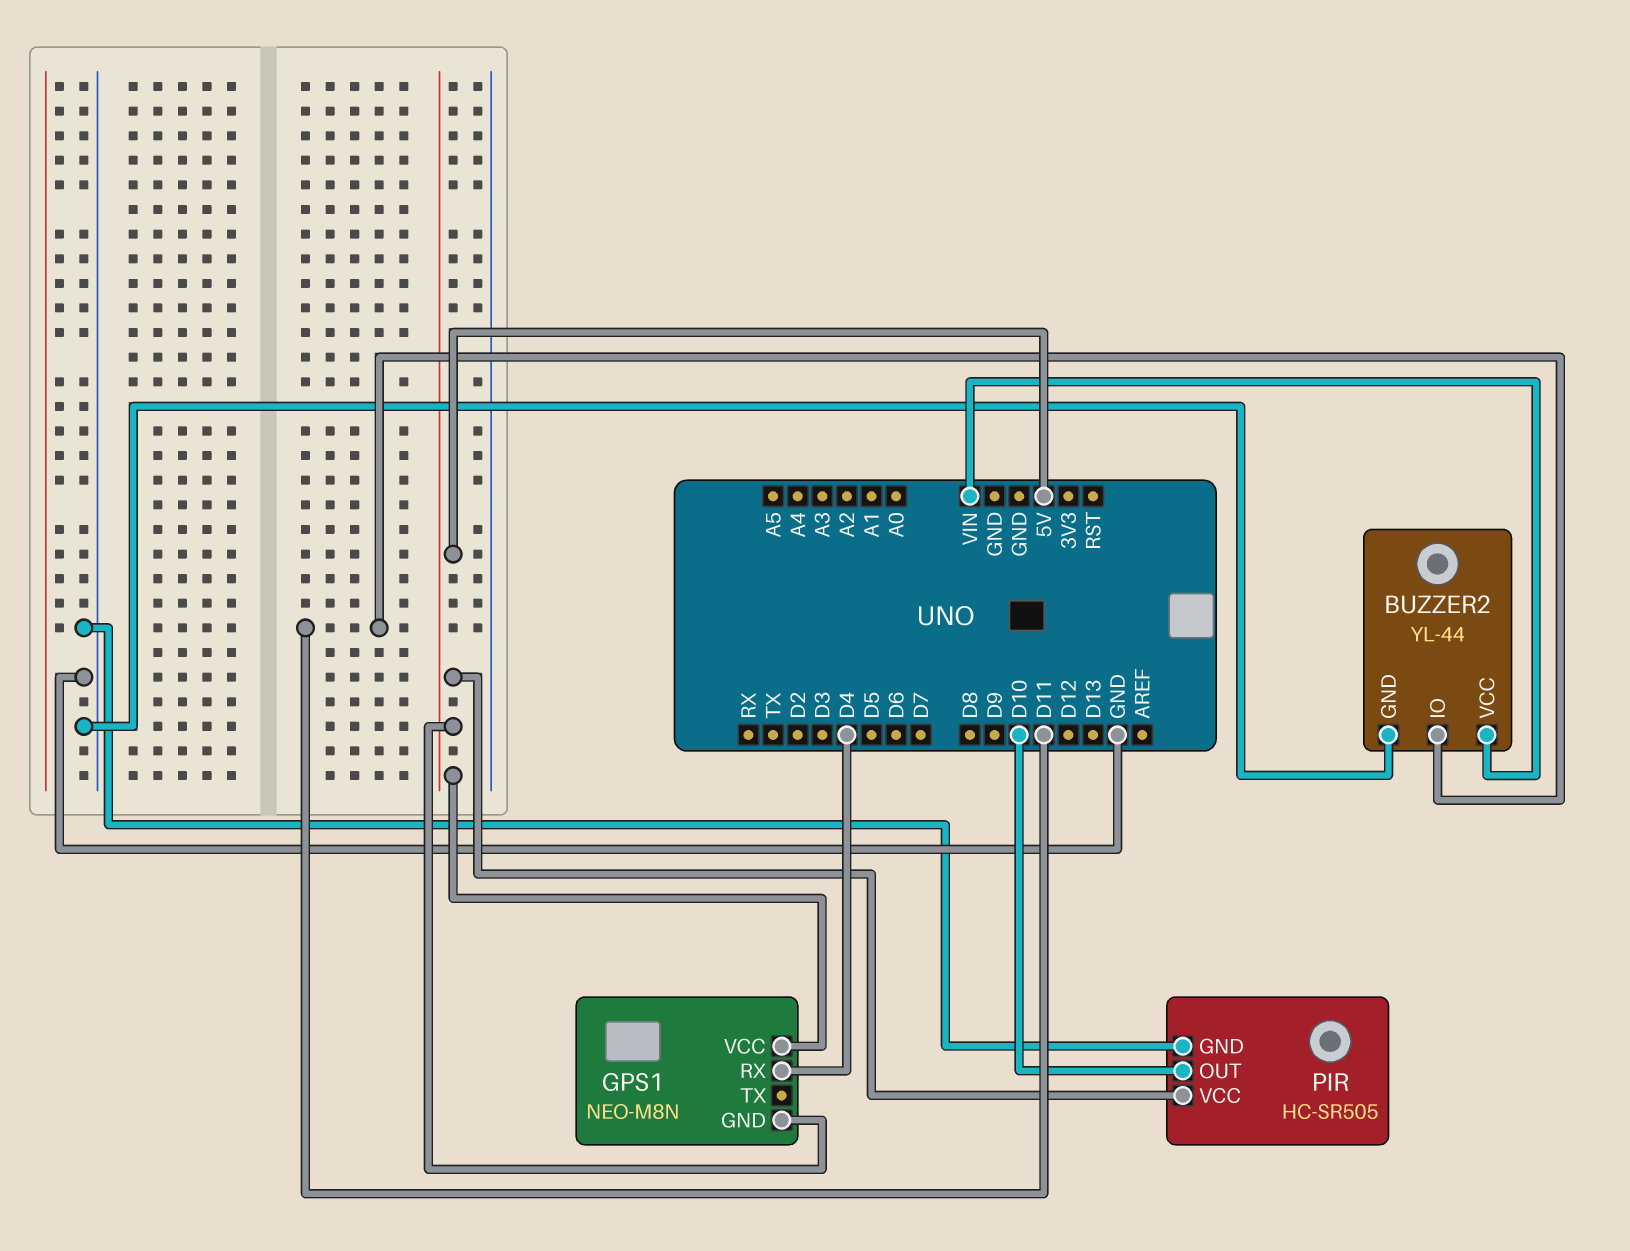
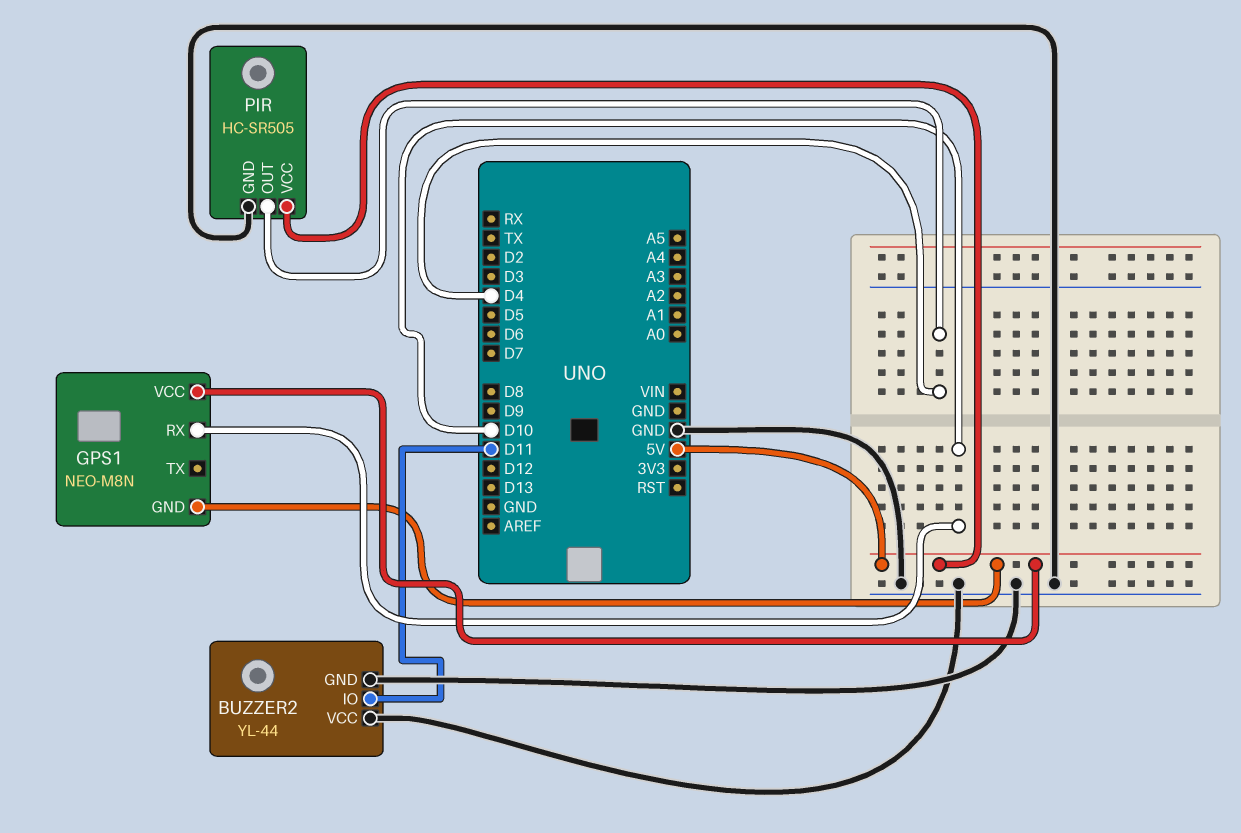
BUZZER2 pin VCC: VIN -> GND
GPS1 pin RX: D4 -> D10
PIR pin OUT: D10 -> D4

